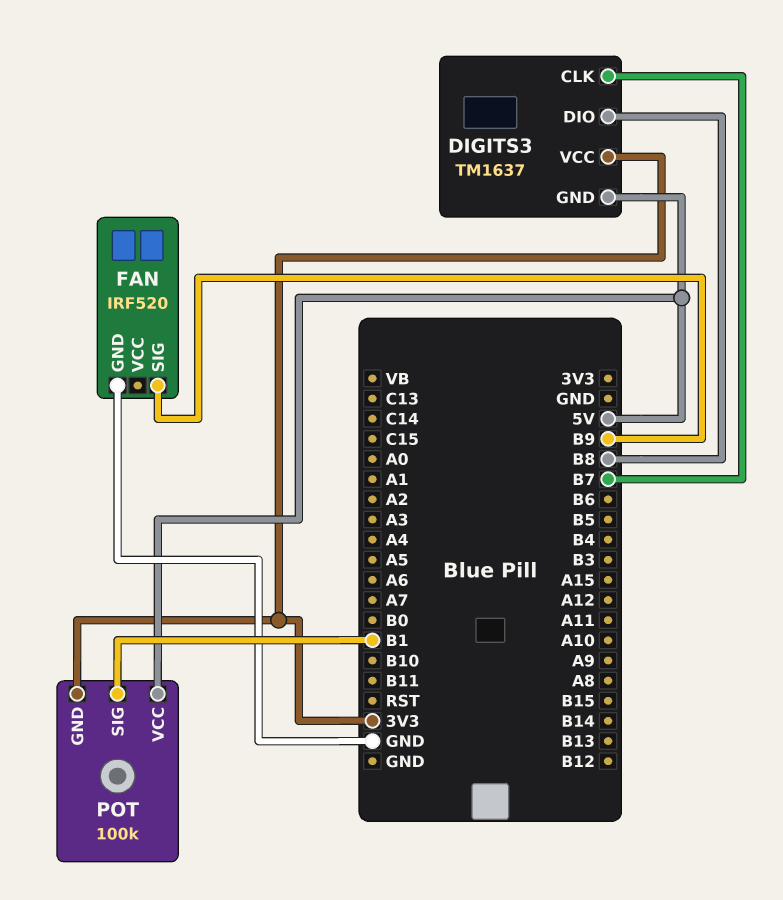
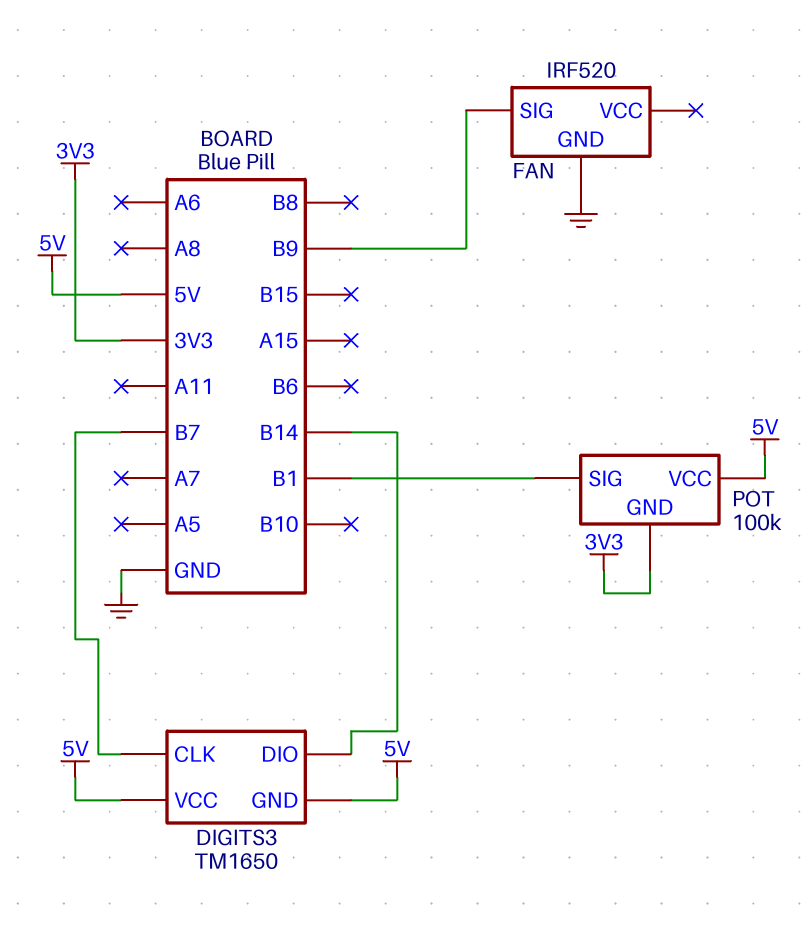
DIGITS3: TM1637 -> TM1650
DIGITS3 pin DIO: B8 -> B14
DIGITS3 pin VCC: 3V3 -> 5V

